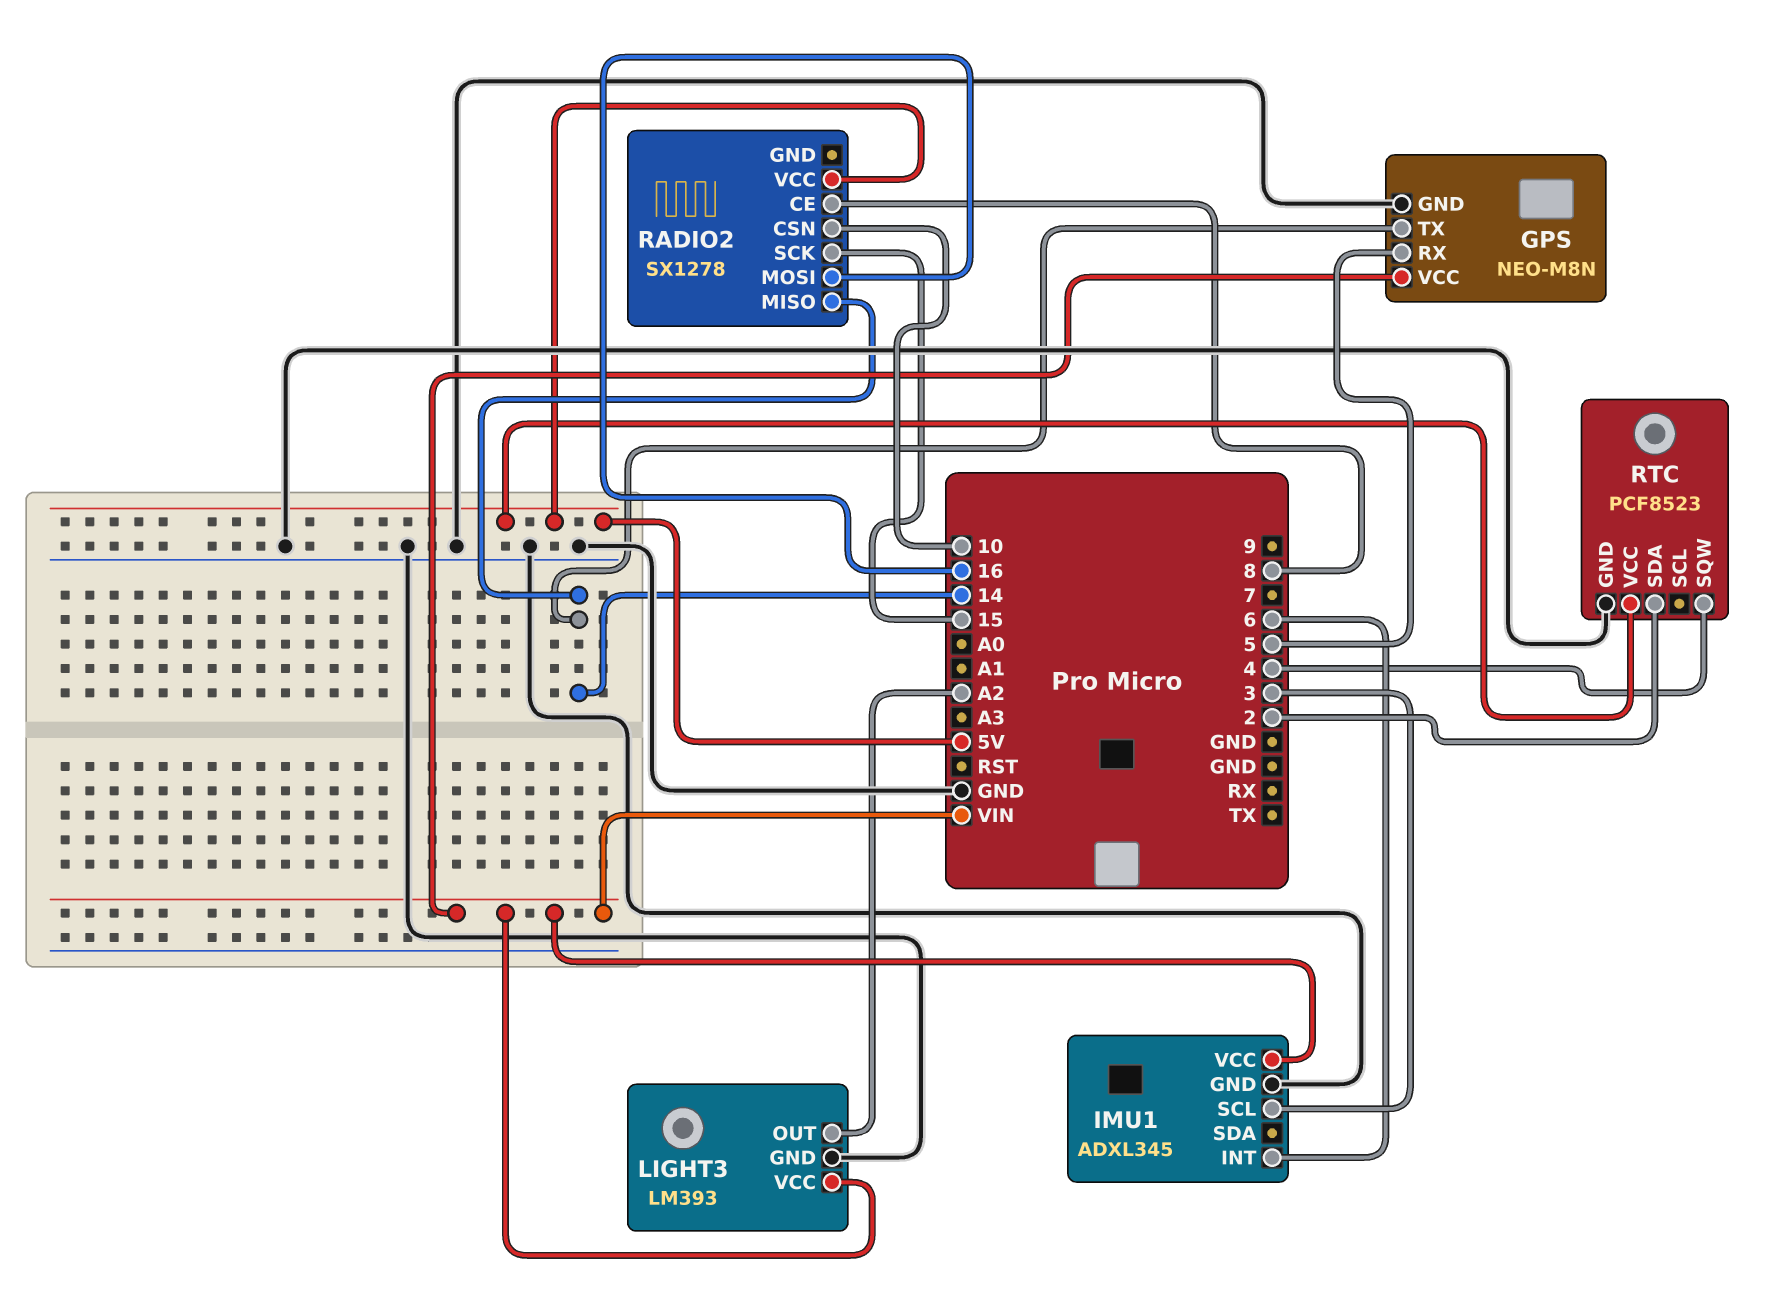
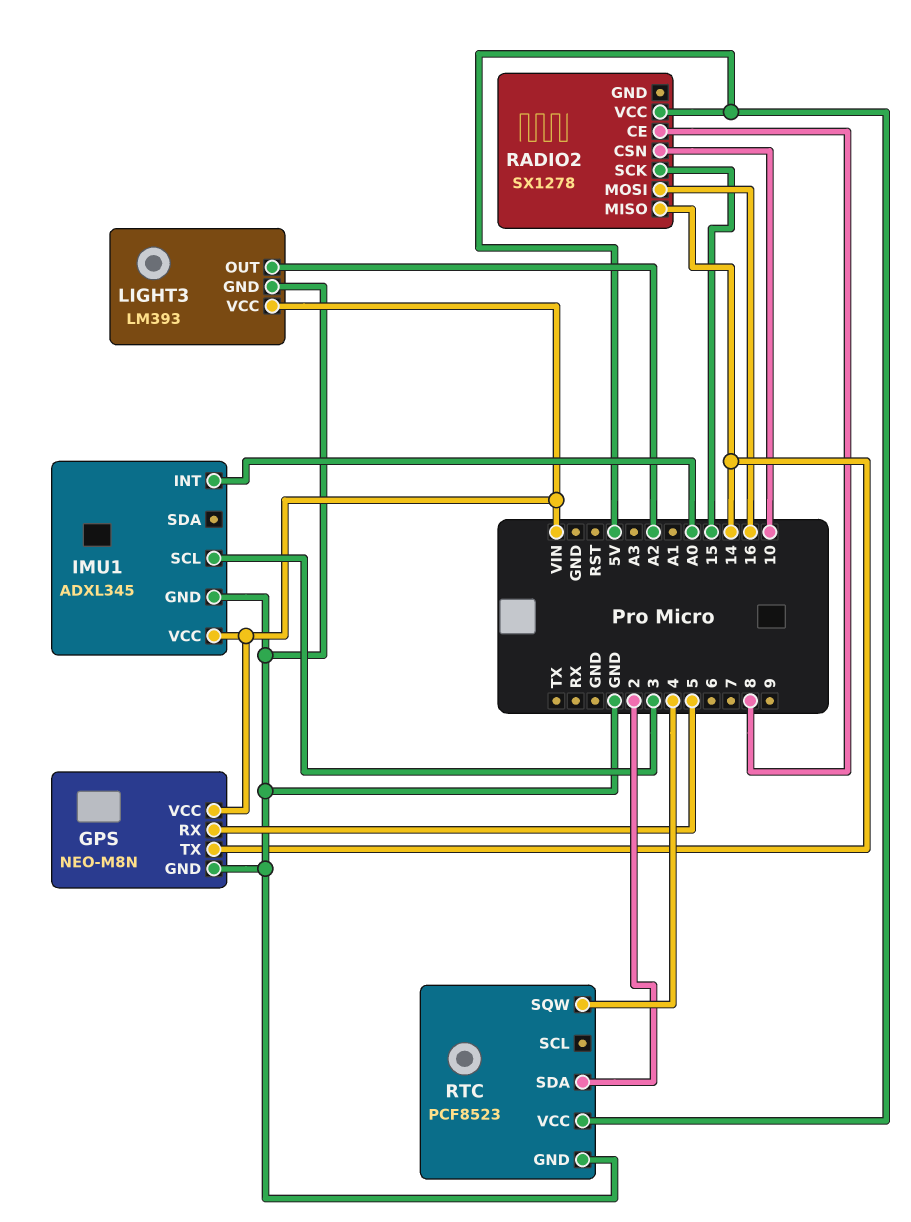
IMU1 pin INT: 6 -> A0

